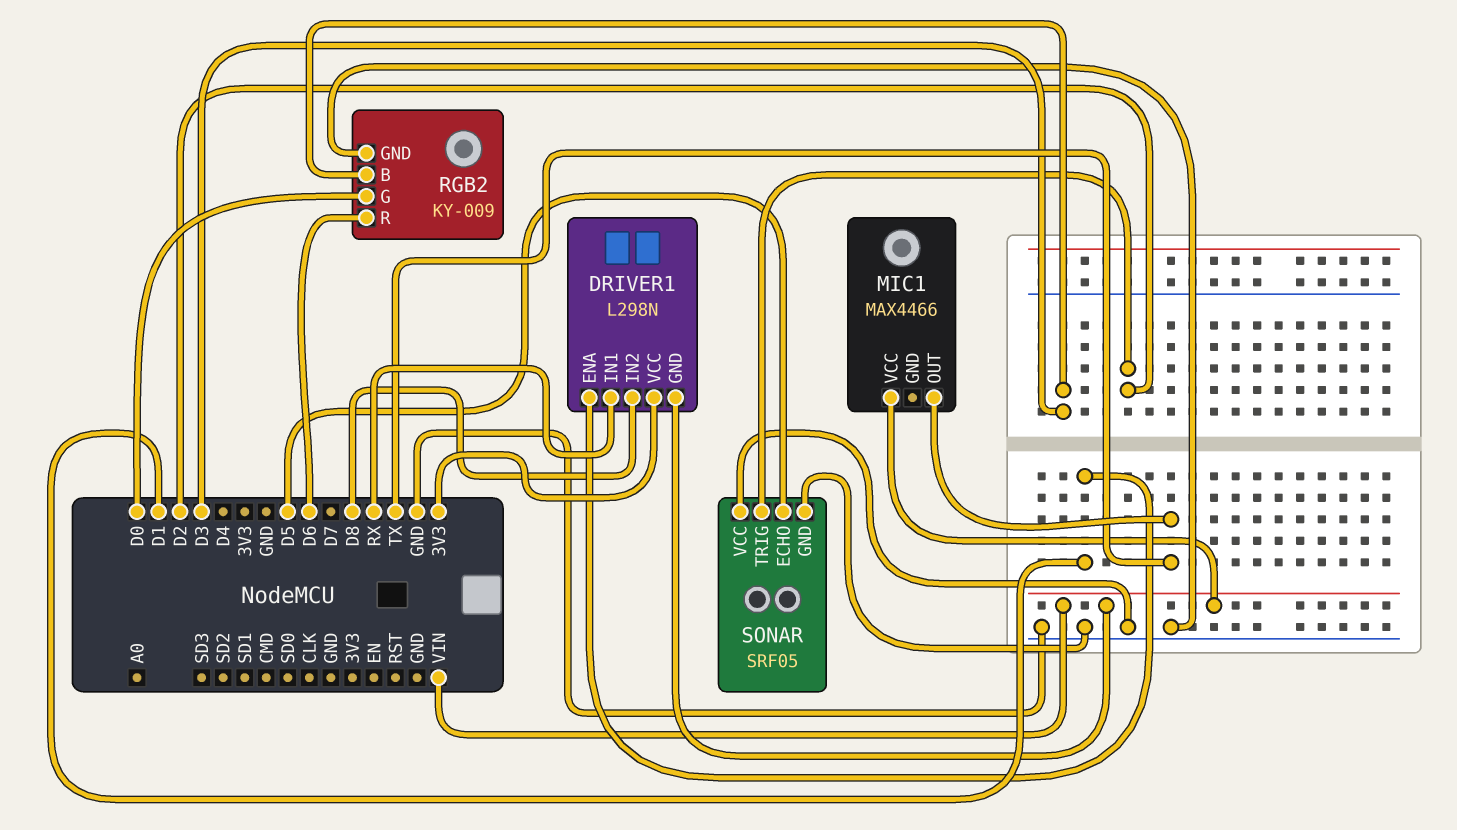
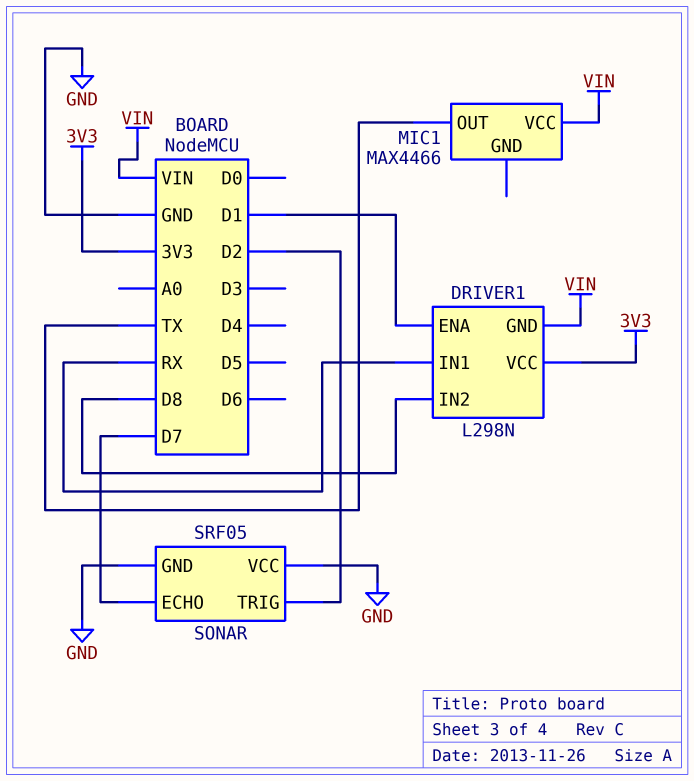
RGB2: KY-009 -> none
RGB2 pin B: D3 -> none
RGB2 pin G: D0 -> none
RGB2 pin GND: GND -> none
RGB2 pin R: D6 -> none
SONAR pin ECHO: D5 -> D7

